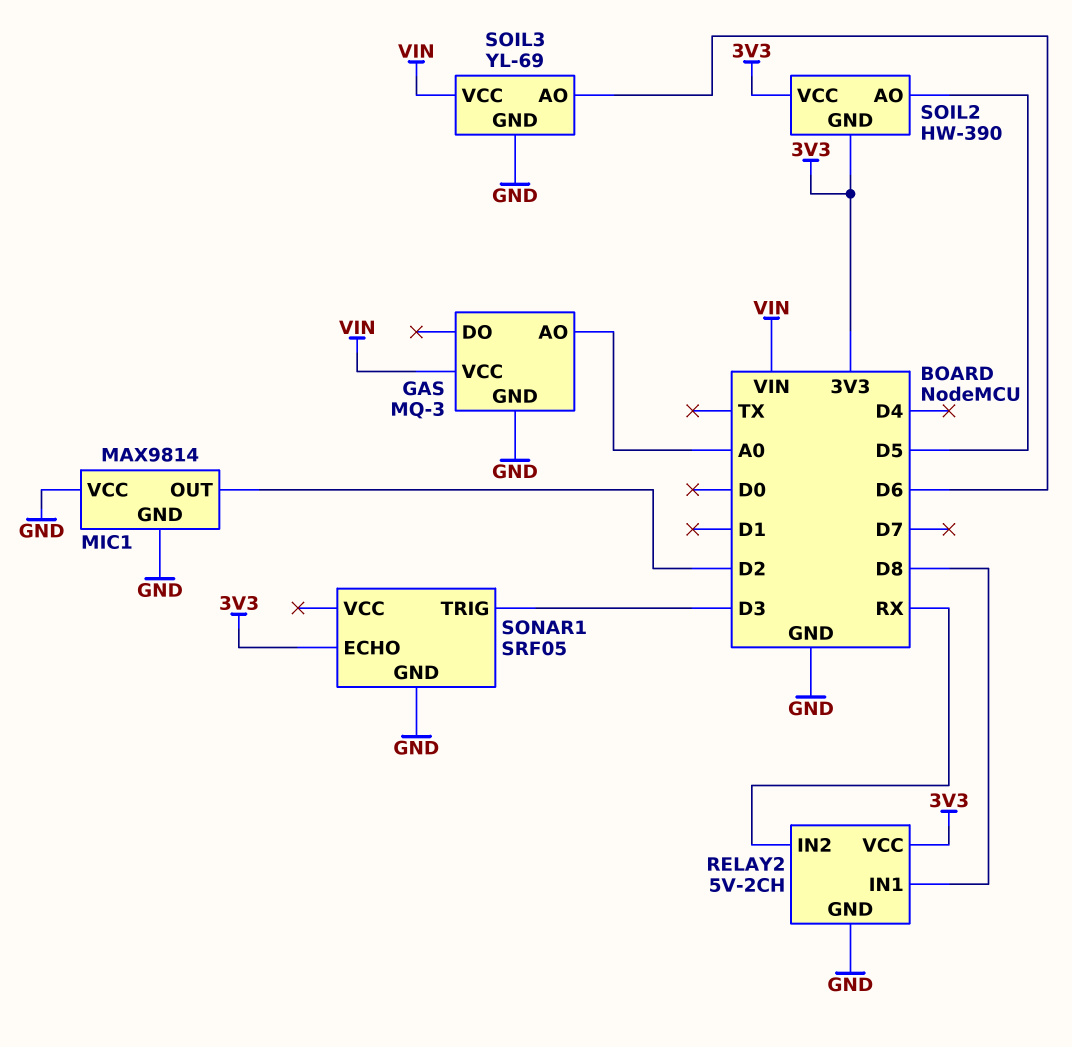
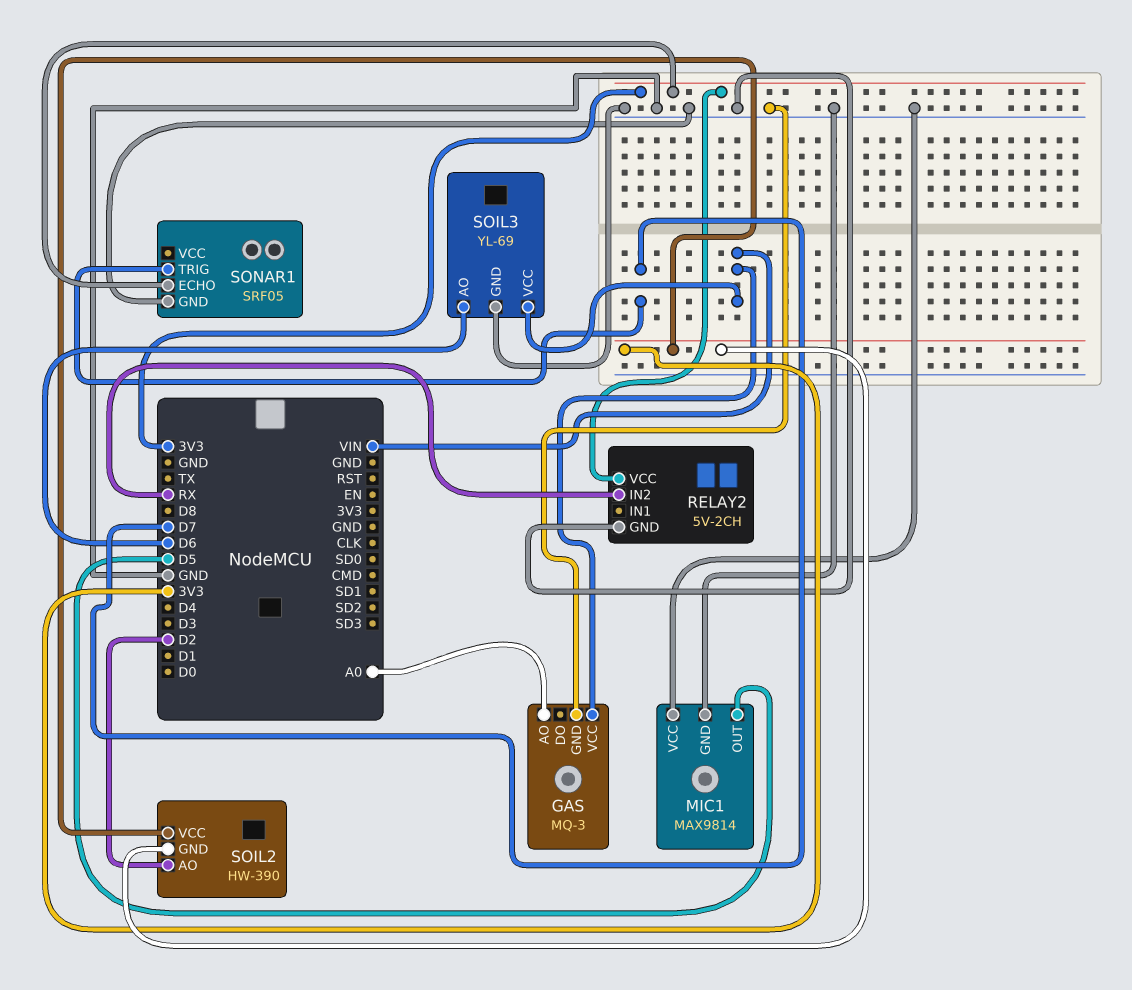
MIC1 pin OUT: D2 -> D5
RELAY2 pin IN1: D8 -> none
SOIL2 pin AO: D5 -> D2
SONAR1 pin TRIG: D3 -> D7

